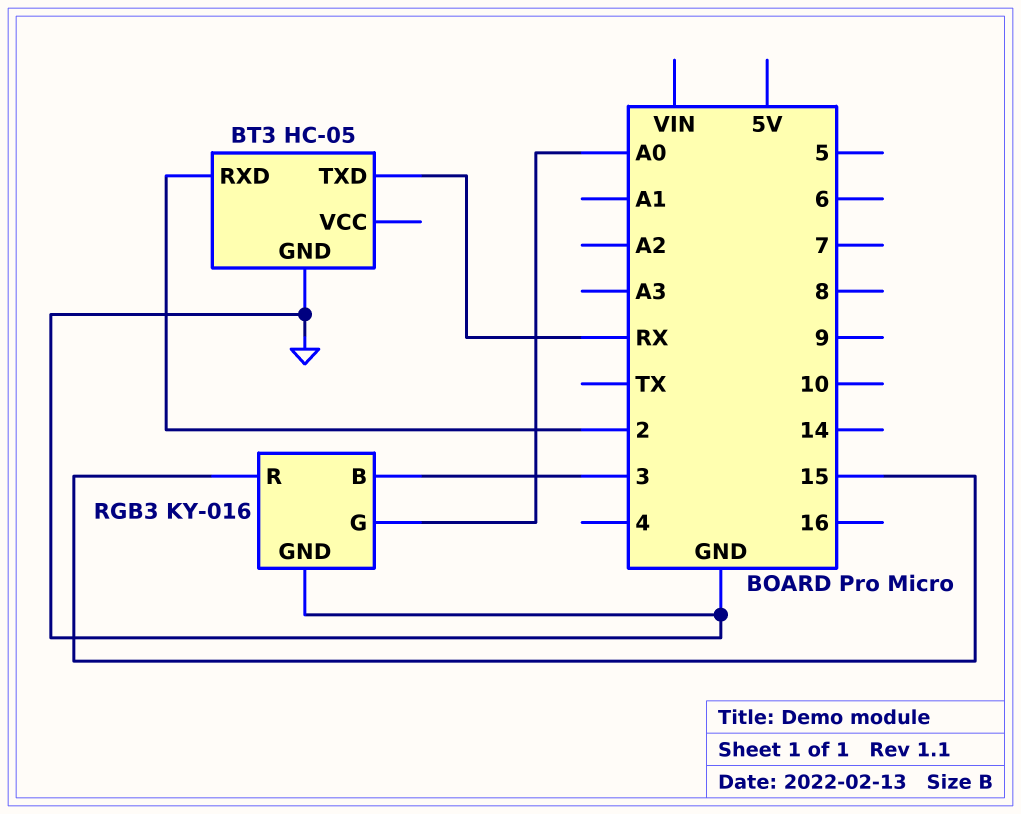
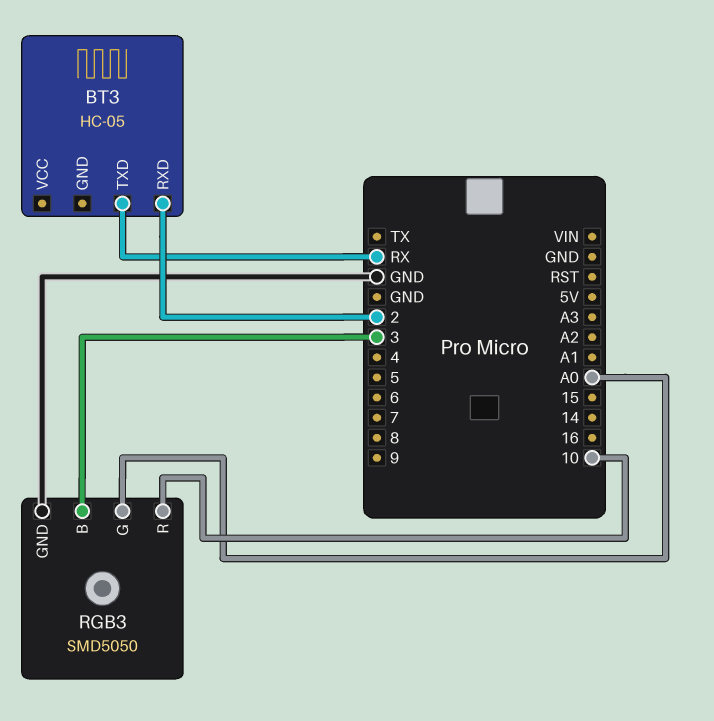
BT3 pin GND: GND -> none
RGB3: KY-016 -> SMD5050
RGB3 pin R: 15 -> 10

